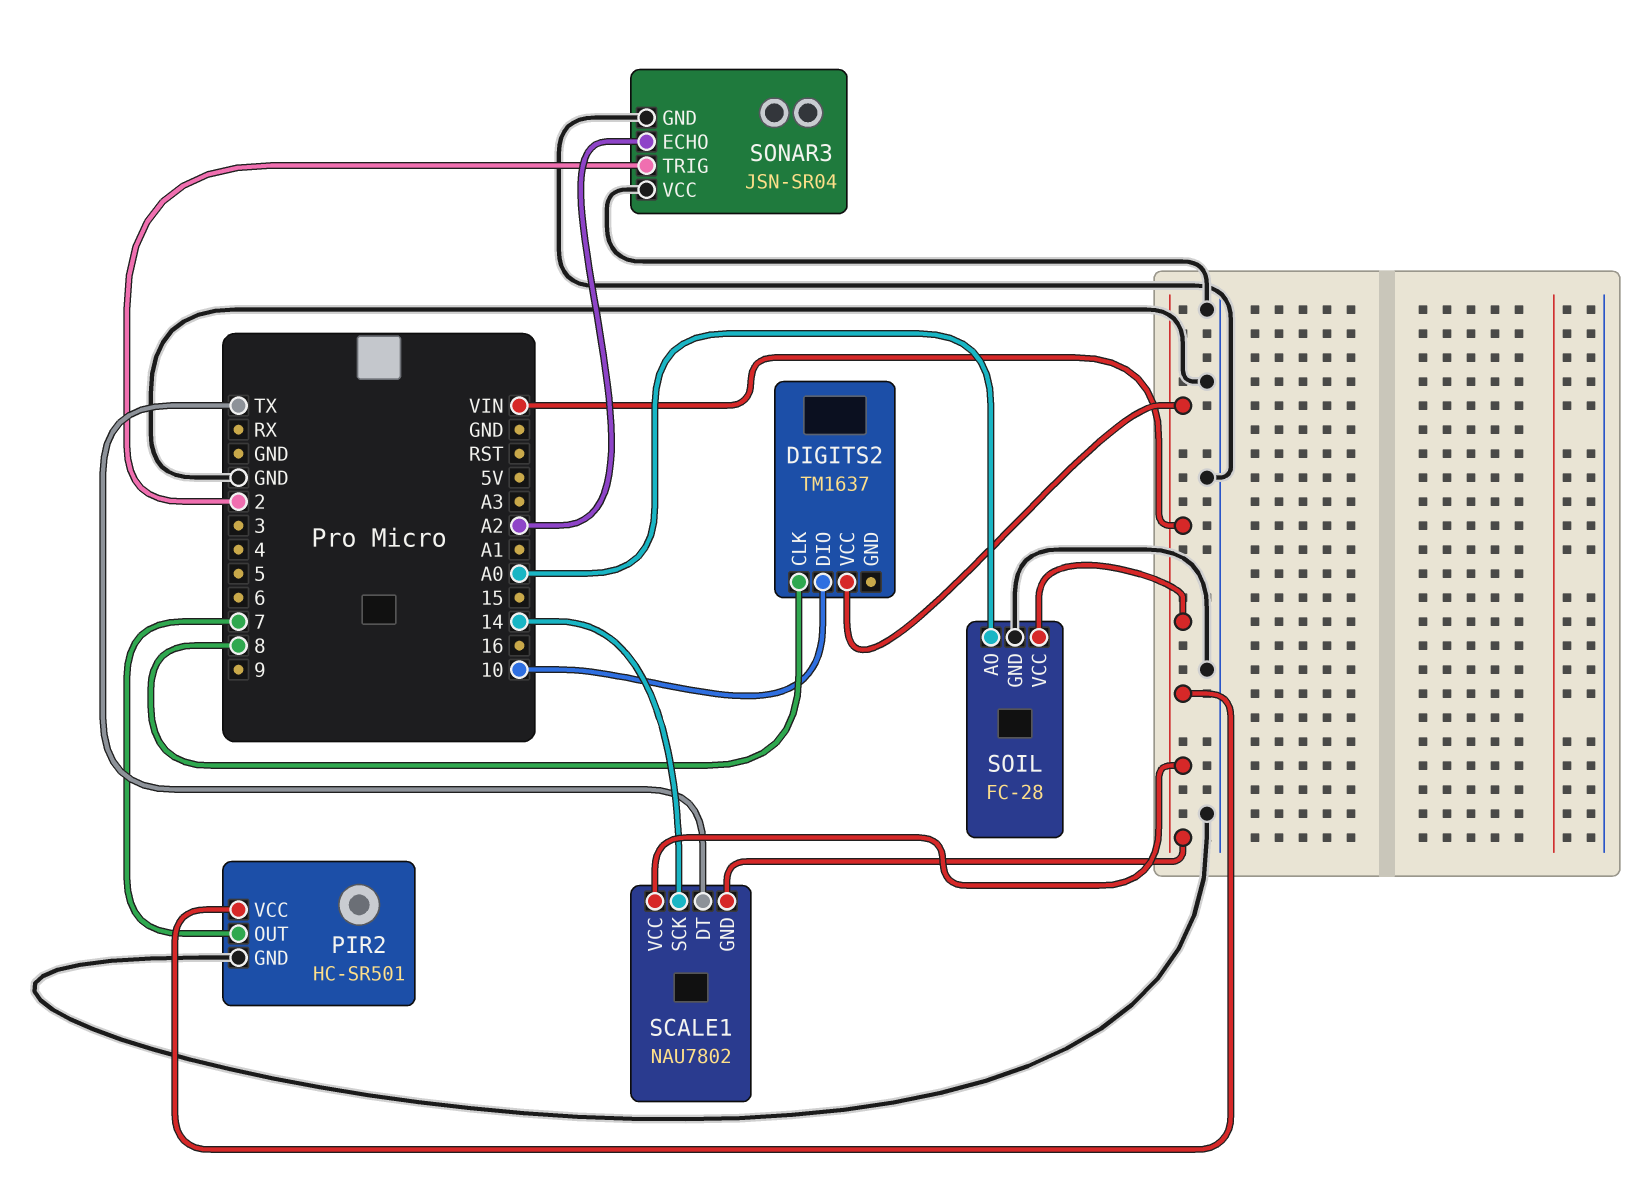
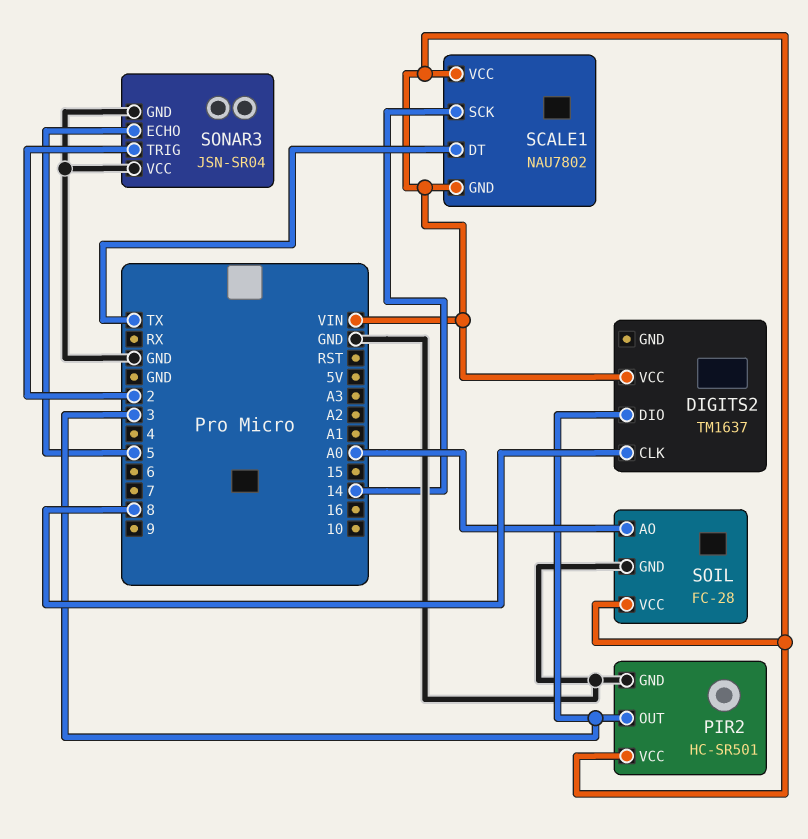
DIGITS2 pin DIO: 10 -> 3
PIR2 pin OUT: 7 -> 3
SONAR3 pin ECHO: A2 -> 5

